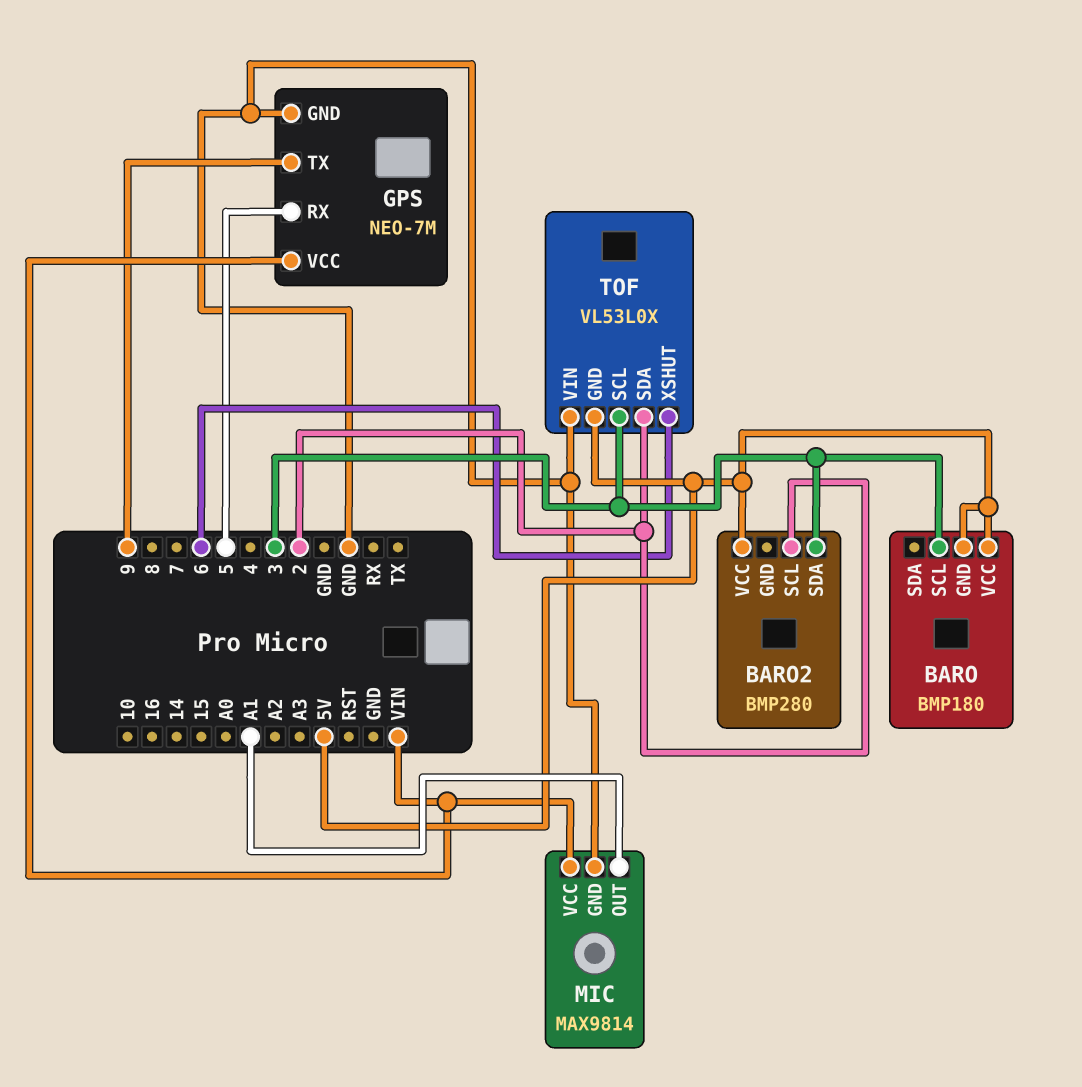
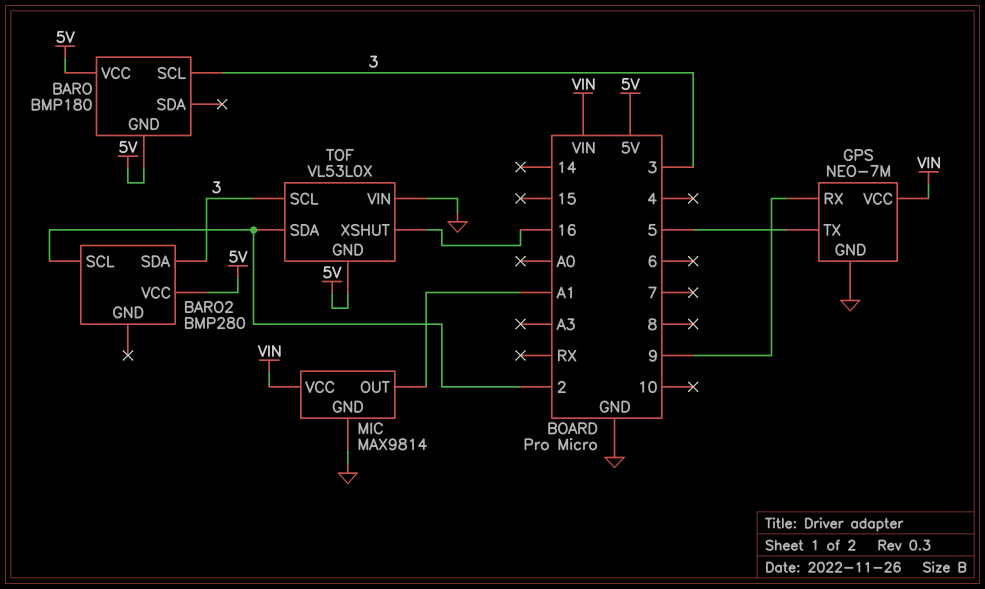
GPS pin RX: 5 -> 9
GPS pin TX: 9 -> 5
TOF pin XSHUT: 6 -> 16

